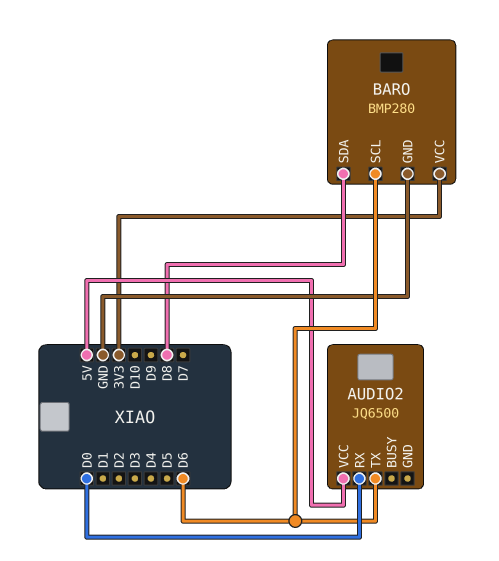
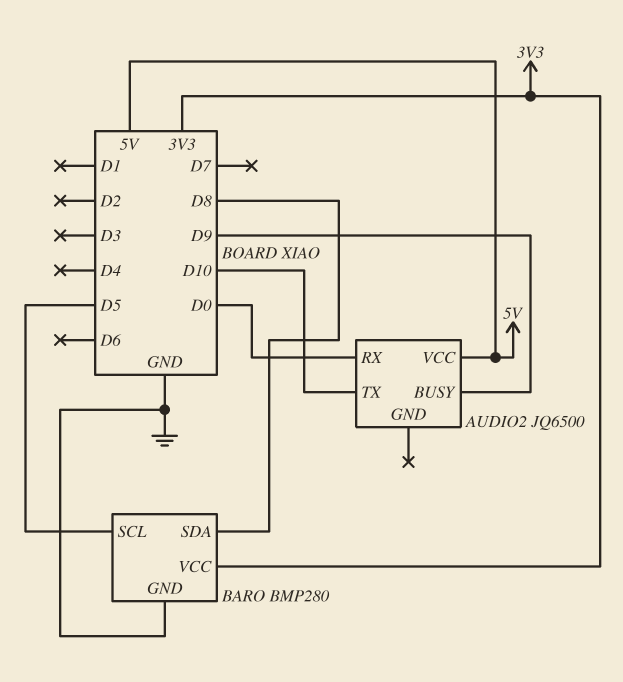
AUDIO2 pin BUSY: none -> D9
AUDIO2 pin TX: D6 -> D10
BARO pin SCL: D6 -> D5

